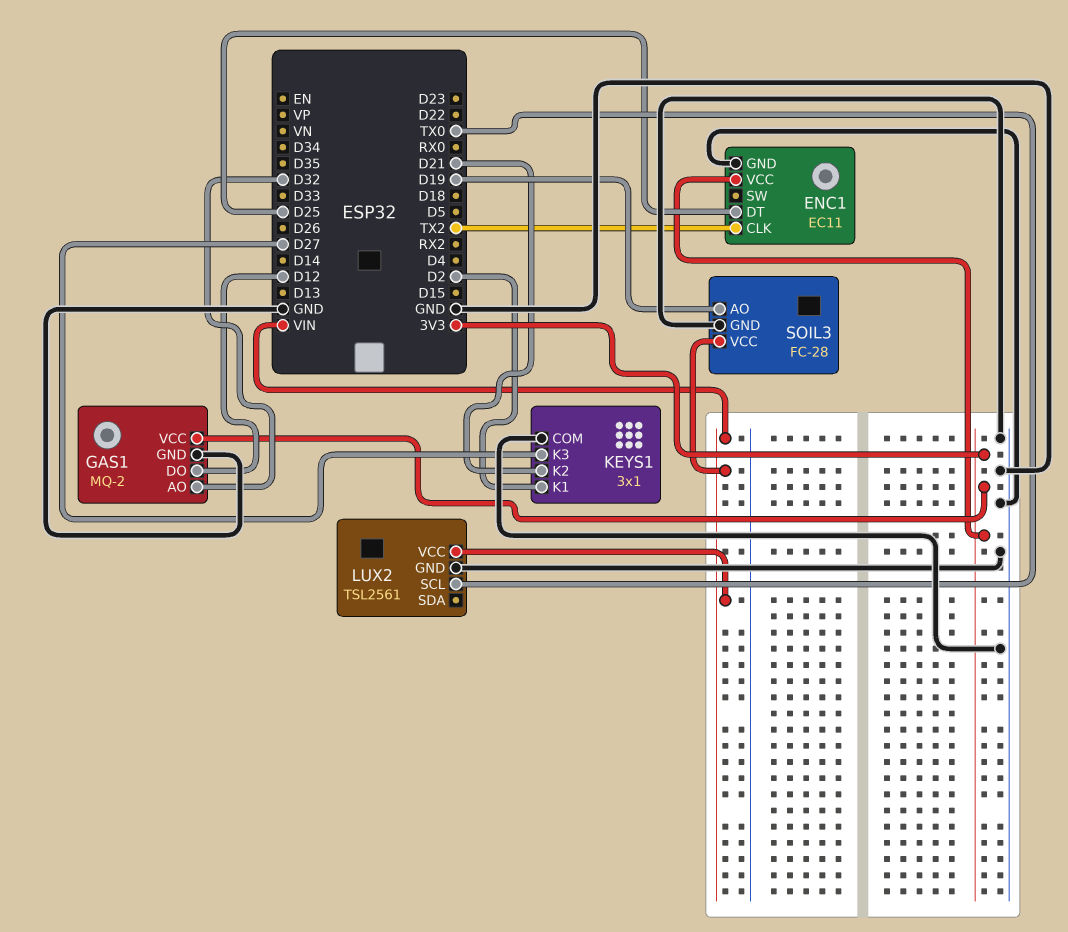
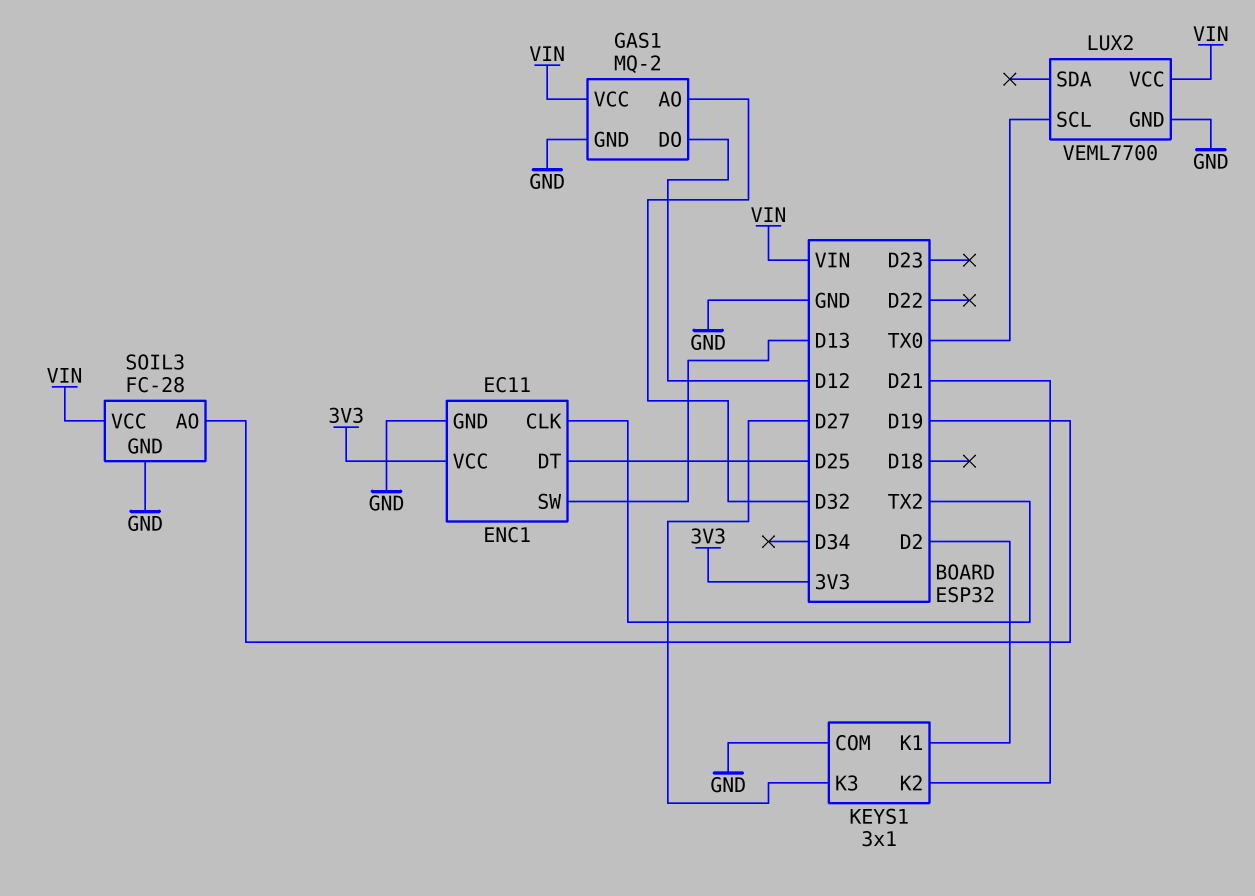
ENC1 pin SW: none -> D13
GAS1 pin VCC: 3V3 -> VIN
LUX2: TSL2561 -> VEML7700

